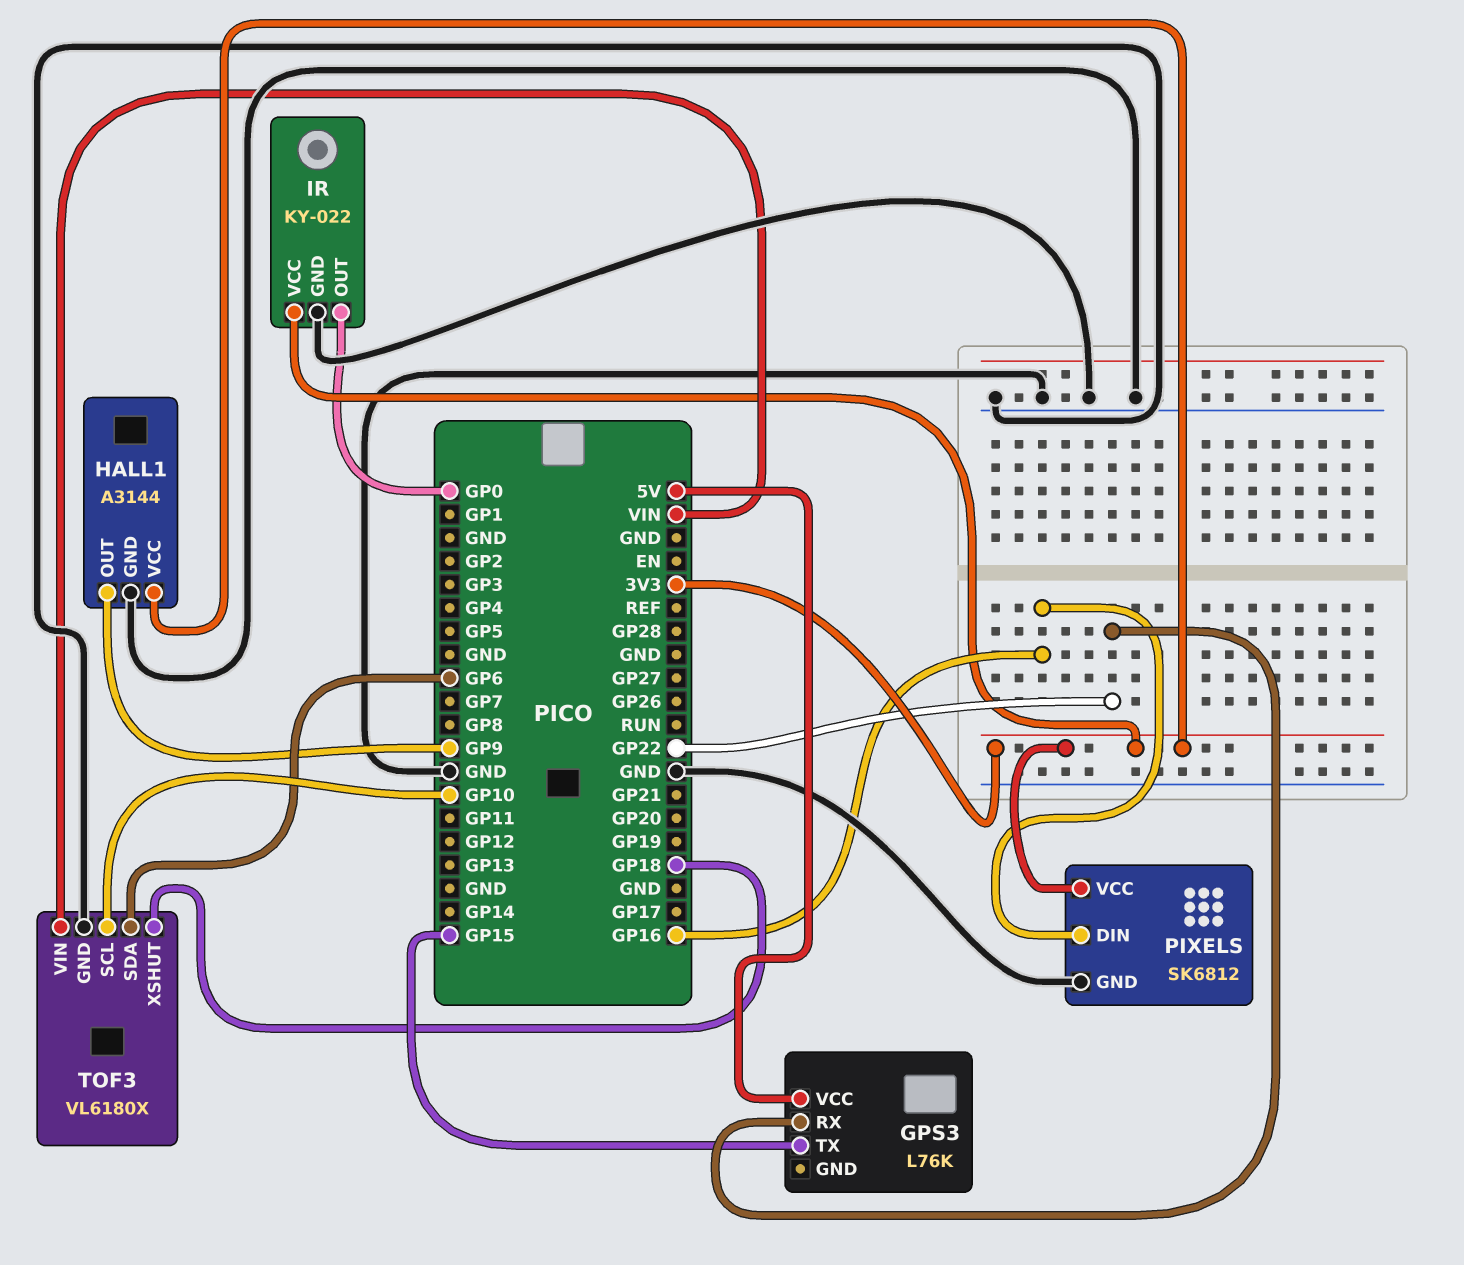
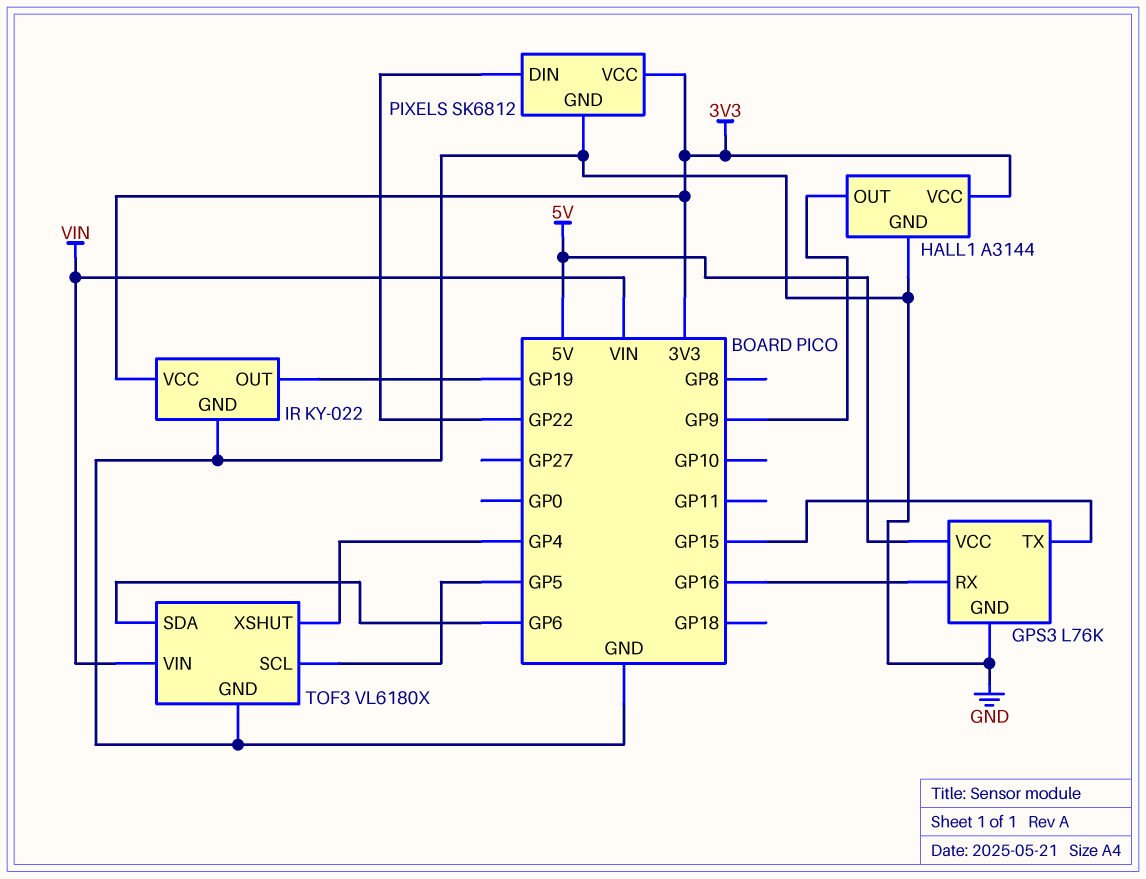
GPS3 pin GND: none -> GND
GPS3 pin RX: GP22 -> GP16
IR pin OUT: GP0 -> GP19
PIXELS pin DIN: GP16 -> GP22
TOF3 pin SCL: GP10 -> GP5
TOF3 pin XSHUT: GP18 -> GP4

